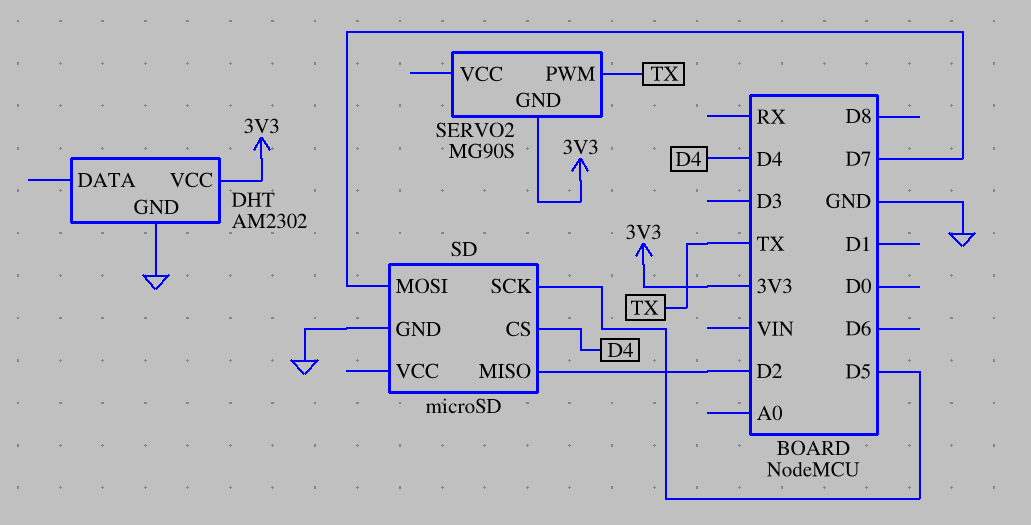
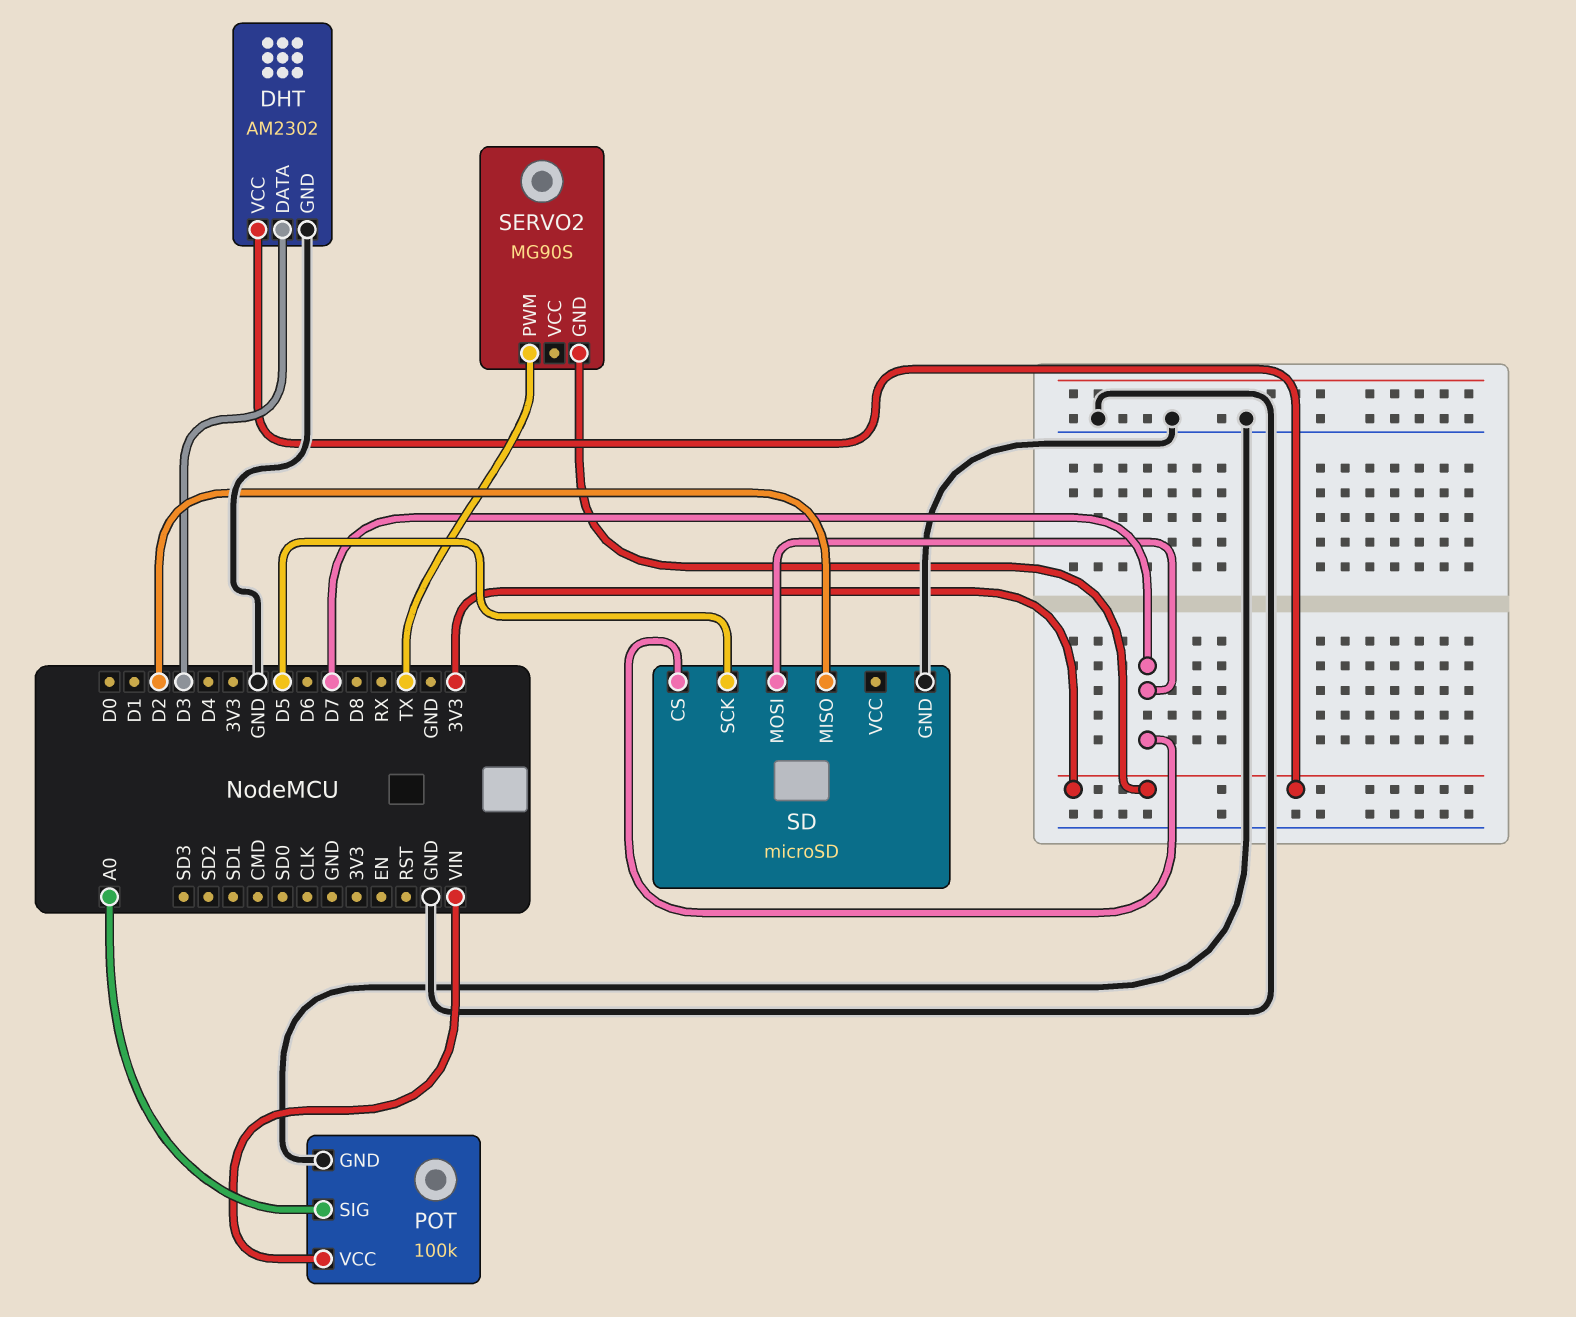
DHT pin DATA: none -> D3
POT: none -> 100k
POT pin GND: none -> GND
POT pin SIG: none -> A0
POT pin VCC: none -> VIN
SD pin CS: D4 -> D7

